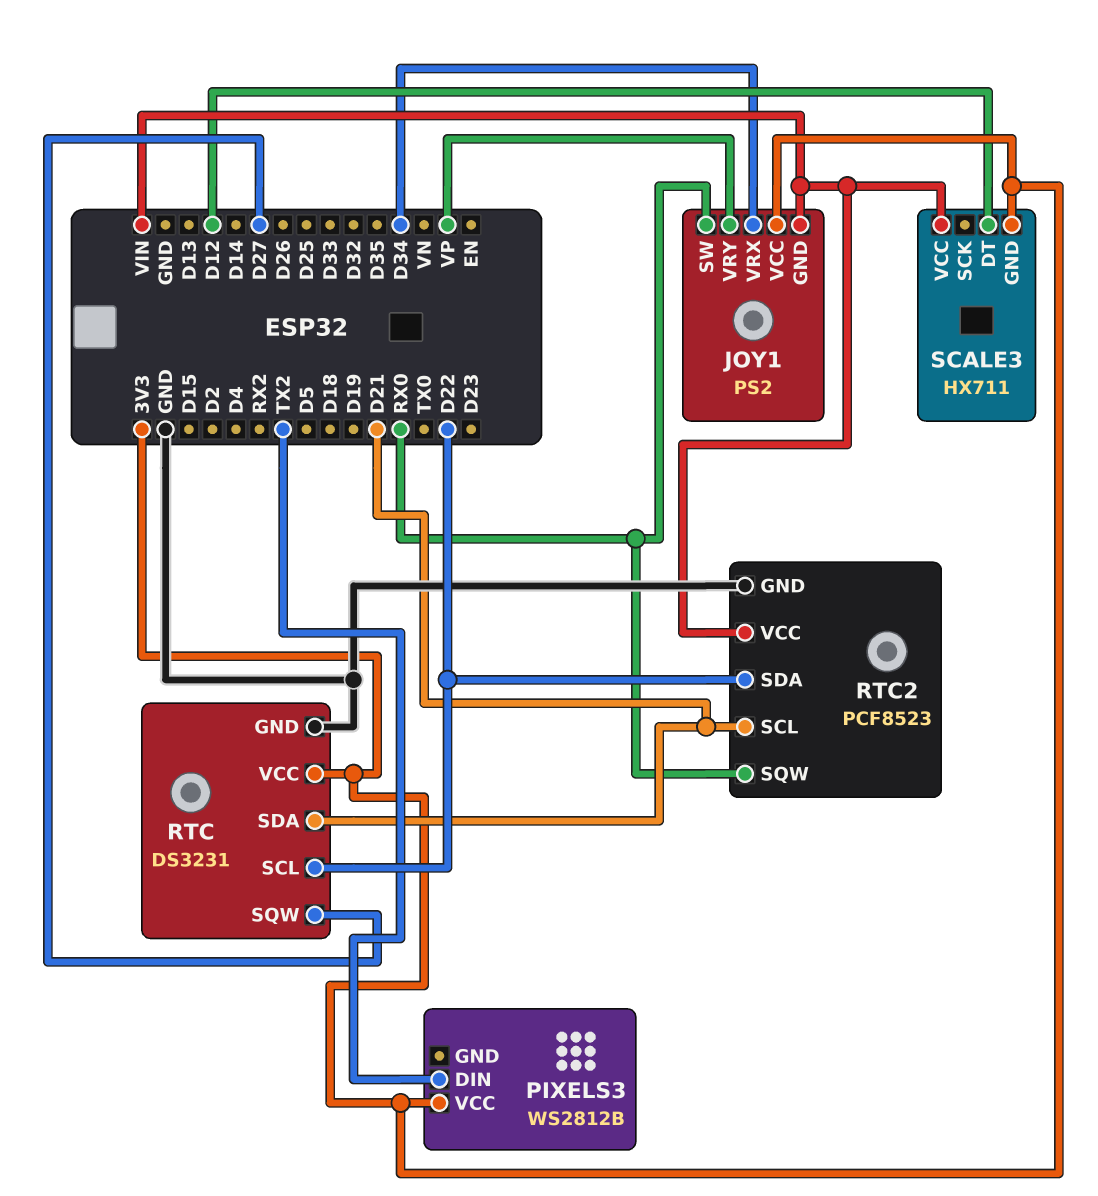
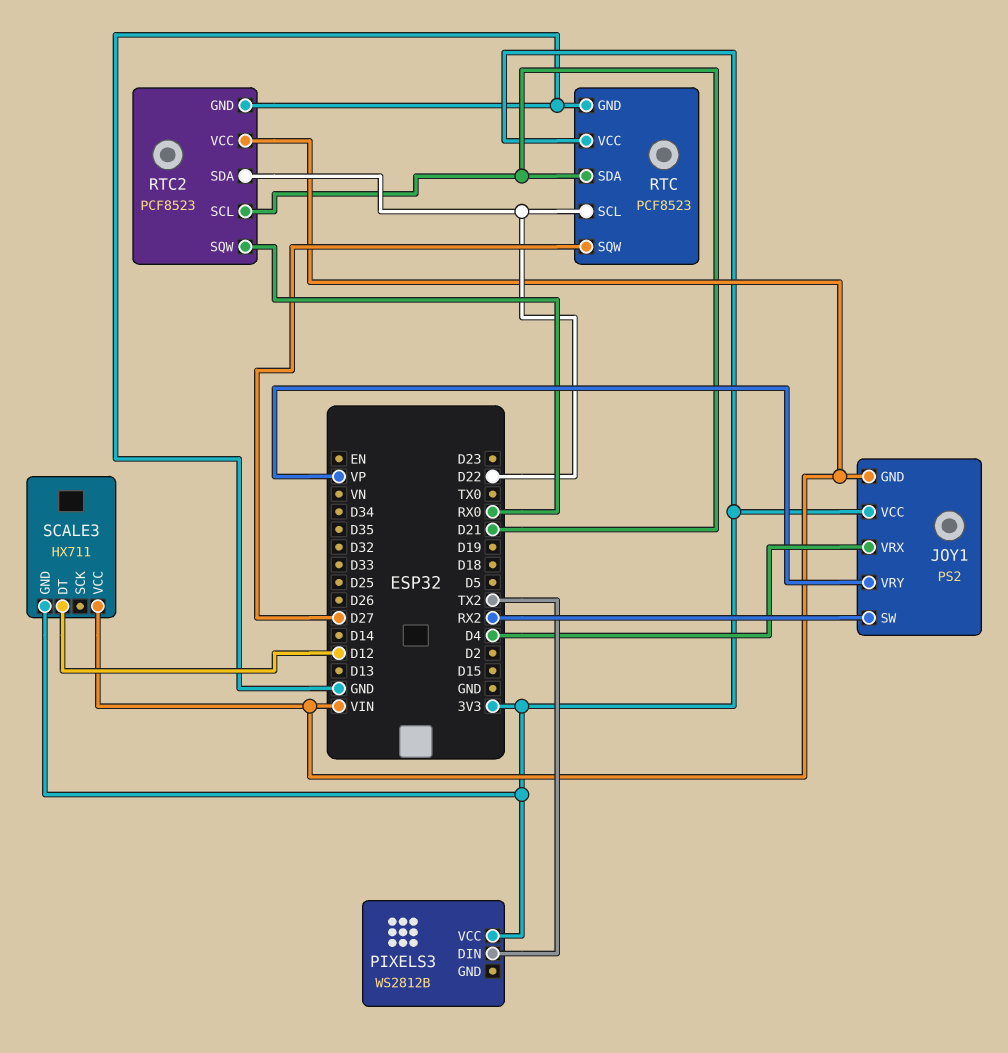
JOY1 pin SW: RX0 -> RX2
JOY1 pin VRX: D34 -> D4
RTC: DS3231 -> PCF8523

